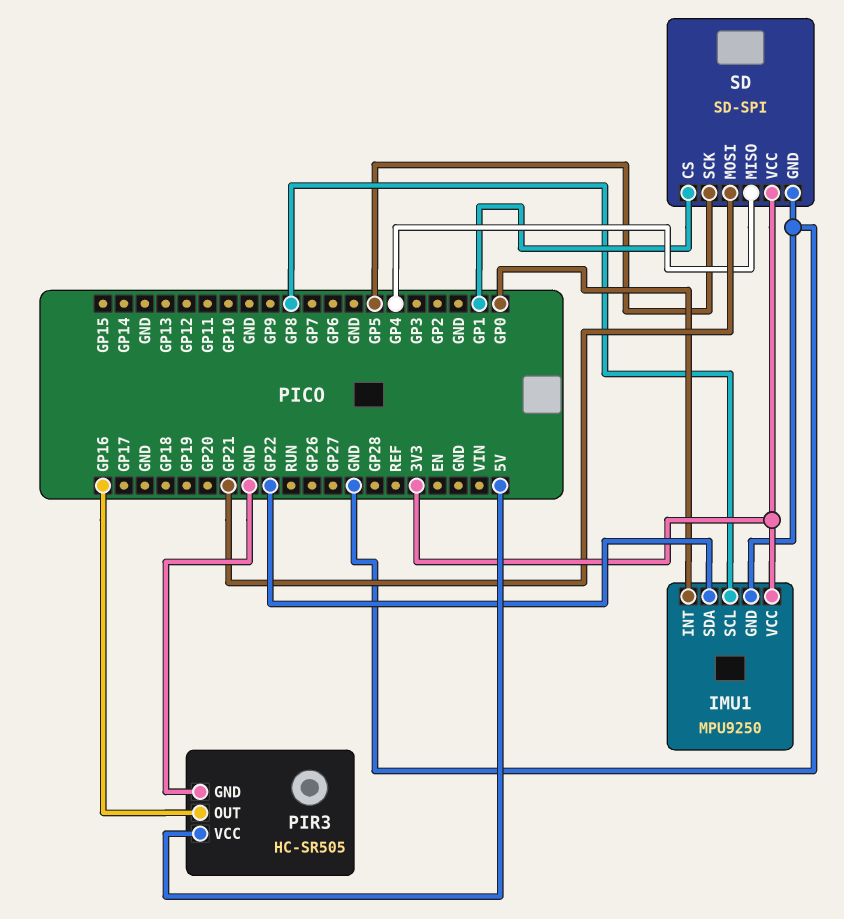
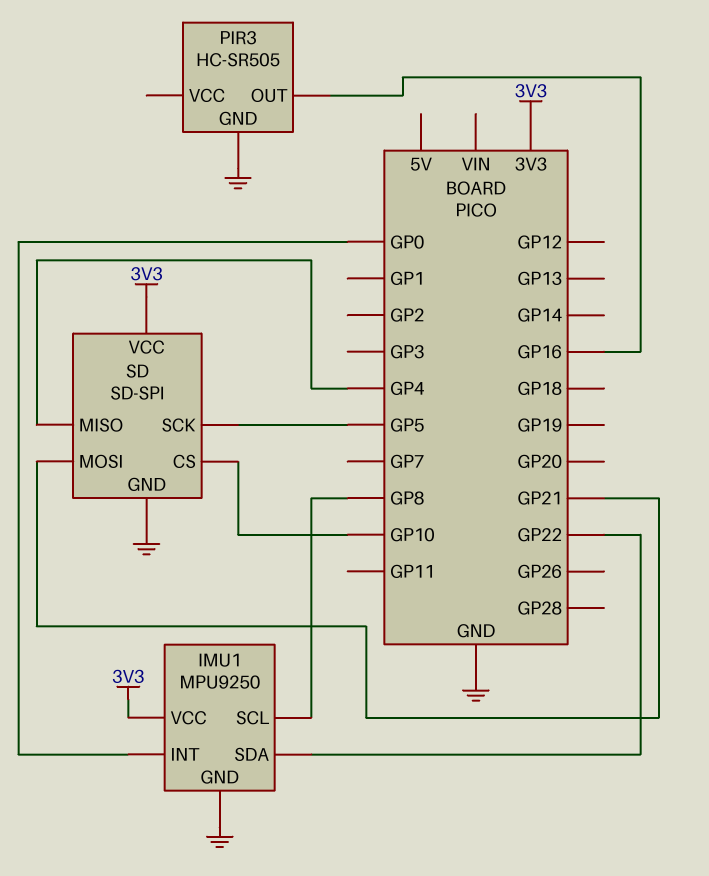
PIR3 pin VCC: 5V -> none
SD pin CS: GP1 -> GP10

